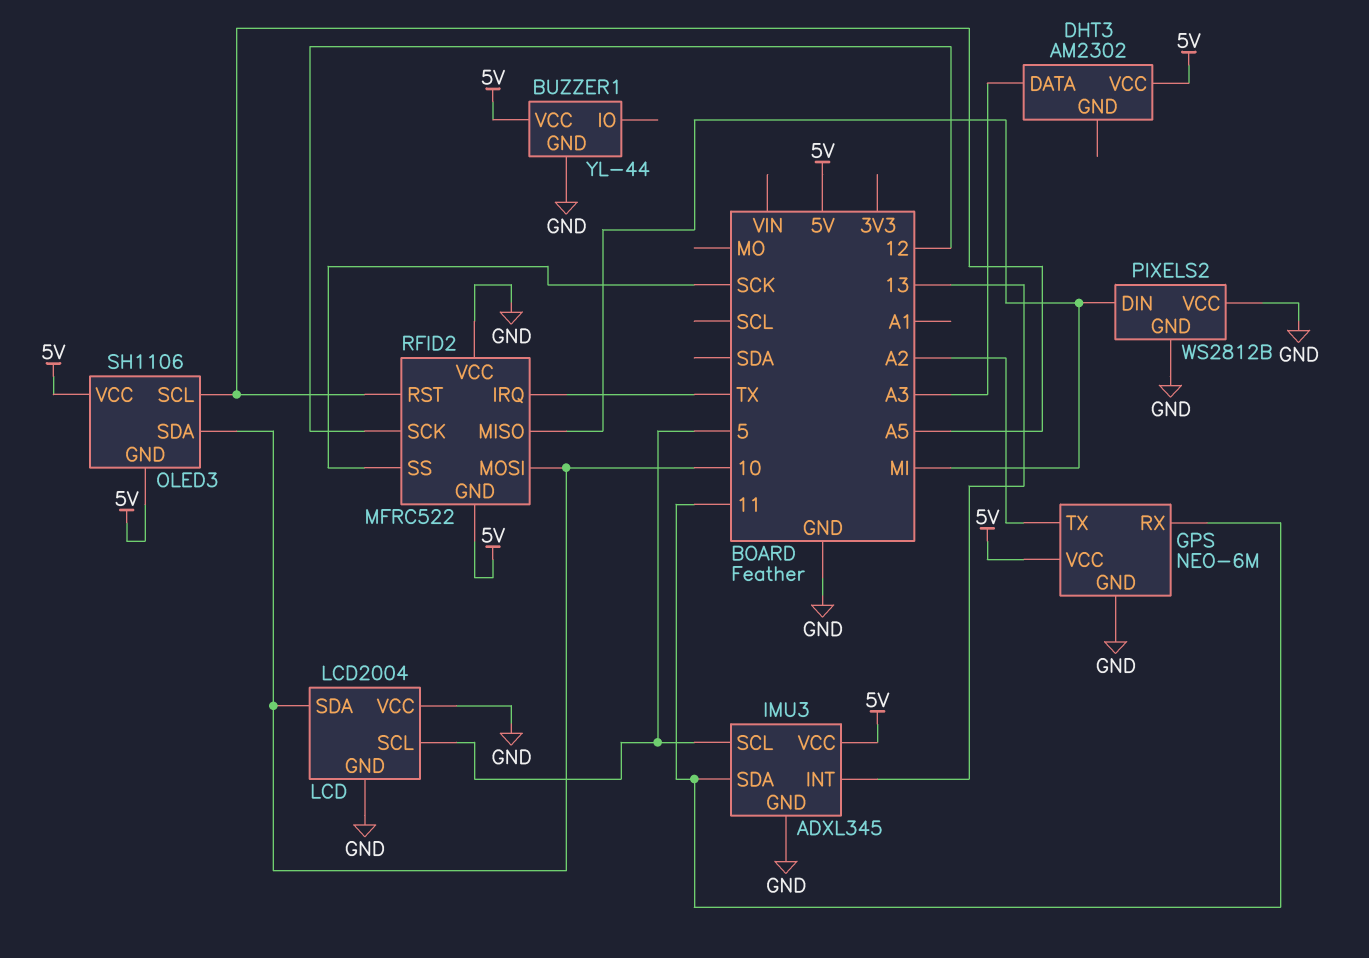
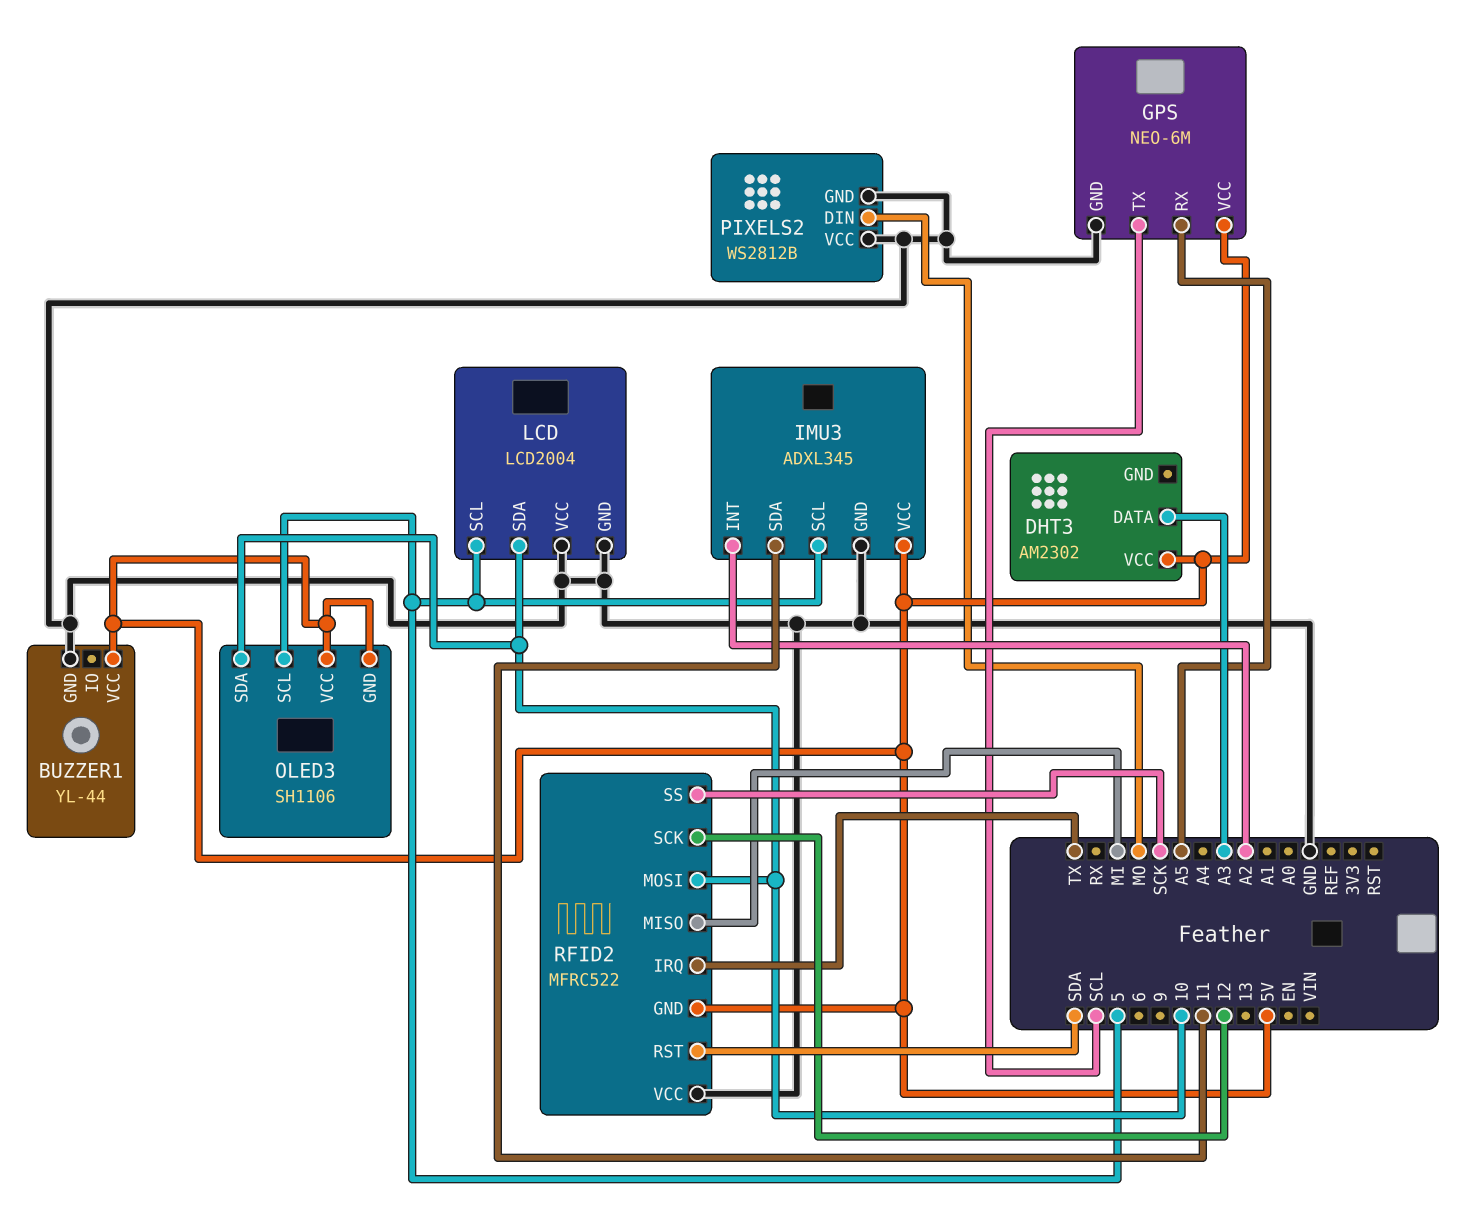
GPS pin RX: 11 -> A5
GPS pin TX: A2 -> SCL
IMU3 pin INT: 13 -> A2
OLED3 pin SCL: A5 -> 5
PIXELS2 pin DIN: MI -> MO
RFID2 pin RST: A5 -> SDA

